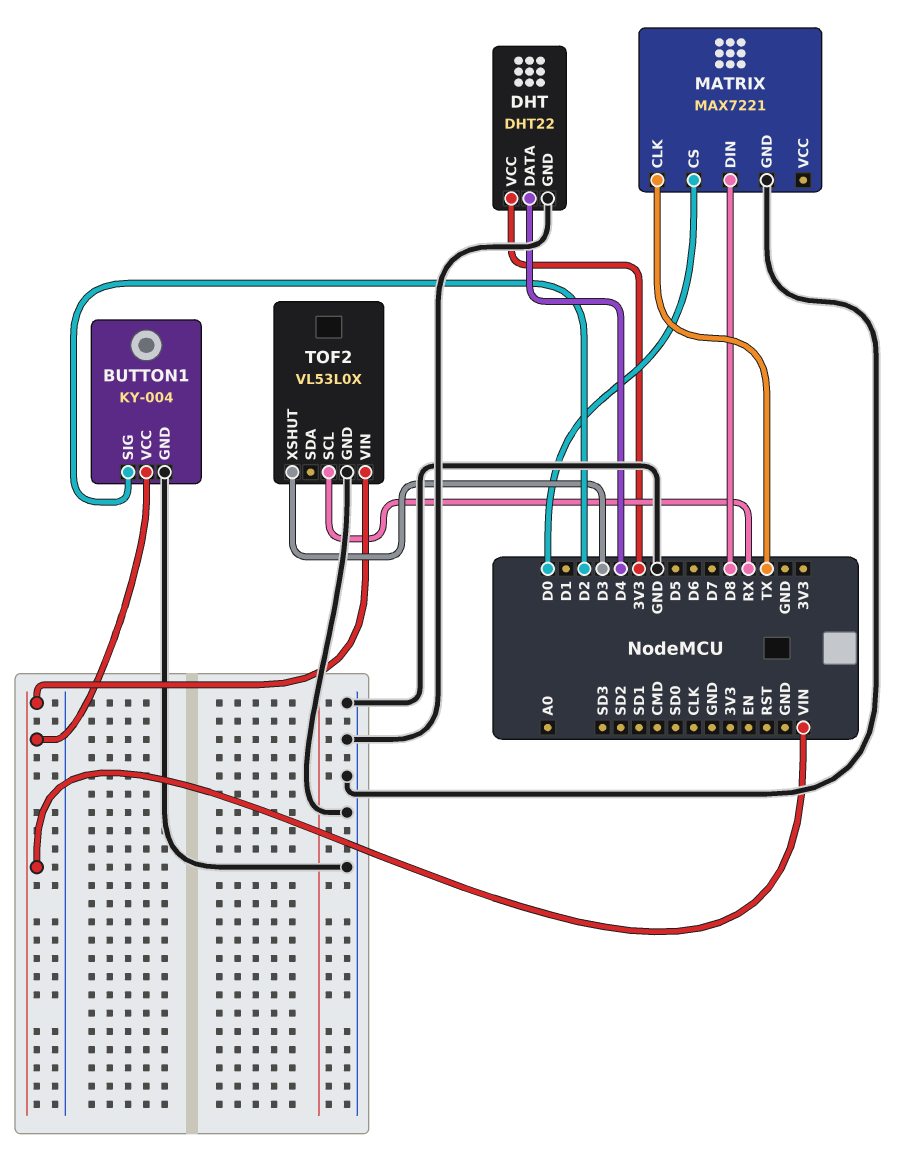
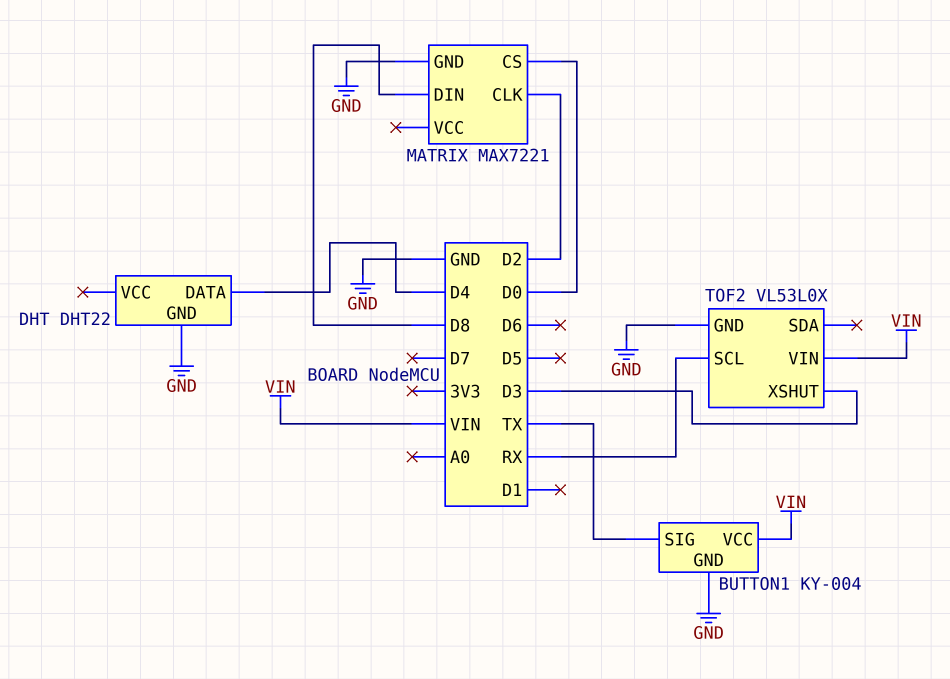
BUTTON1 pin SIG: D2 -> TX
DHT pin VCC: 3V3 -> none
MATRIX pin CLK: TX -> D2

